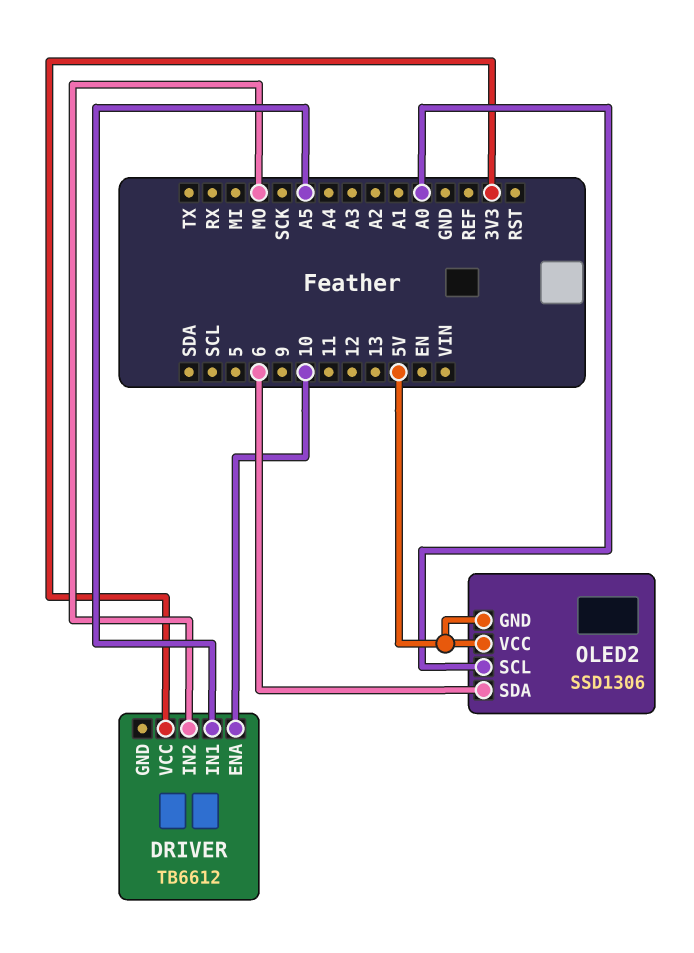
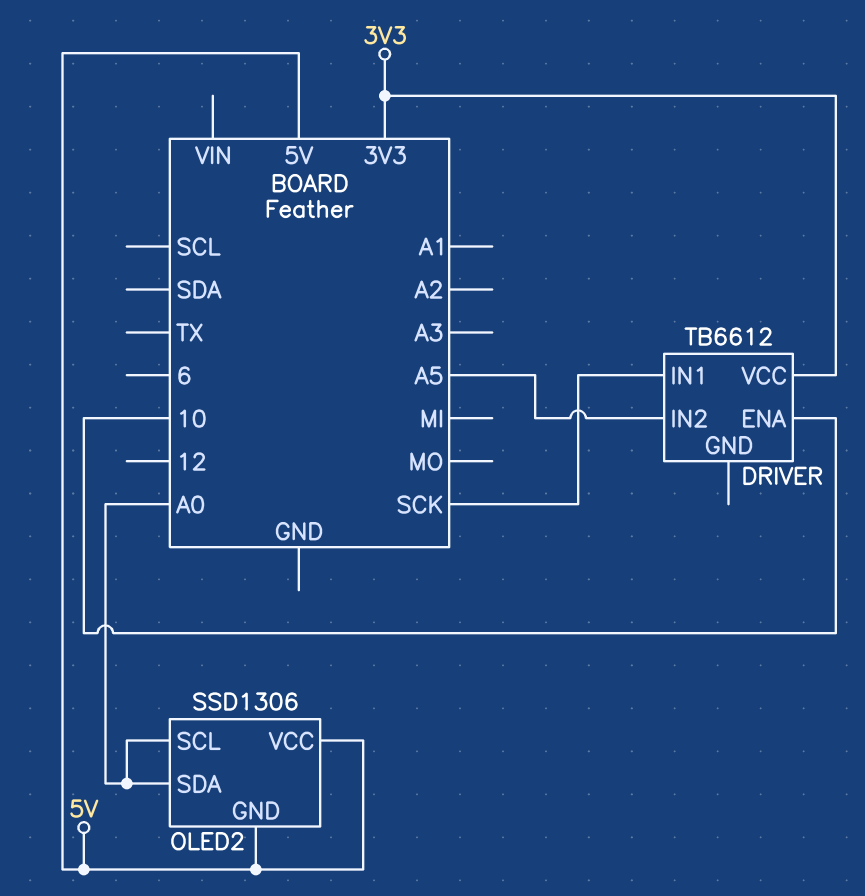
DRIVER pin IN1: A5 -> SCK
DRIVER pin IN2: MO -> A5
OLED2 pin SDA: 6 -> A0

